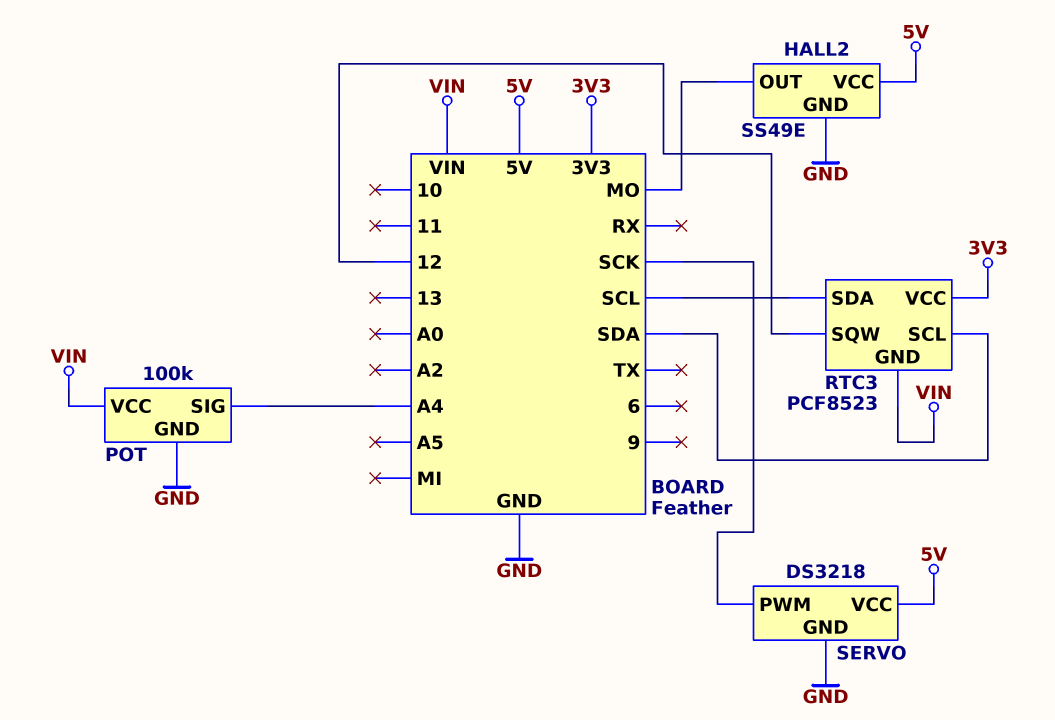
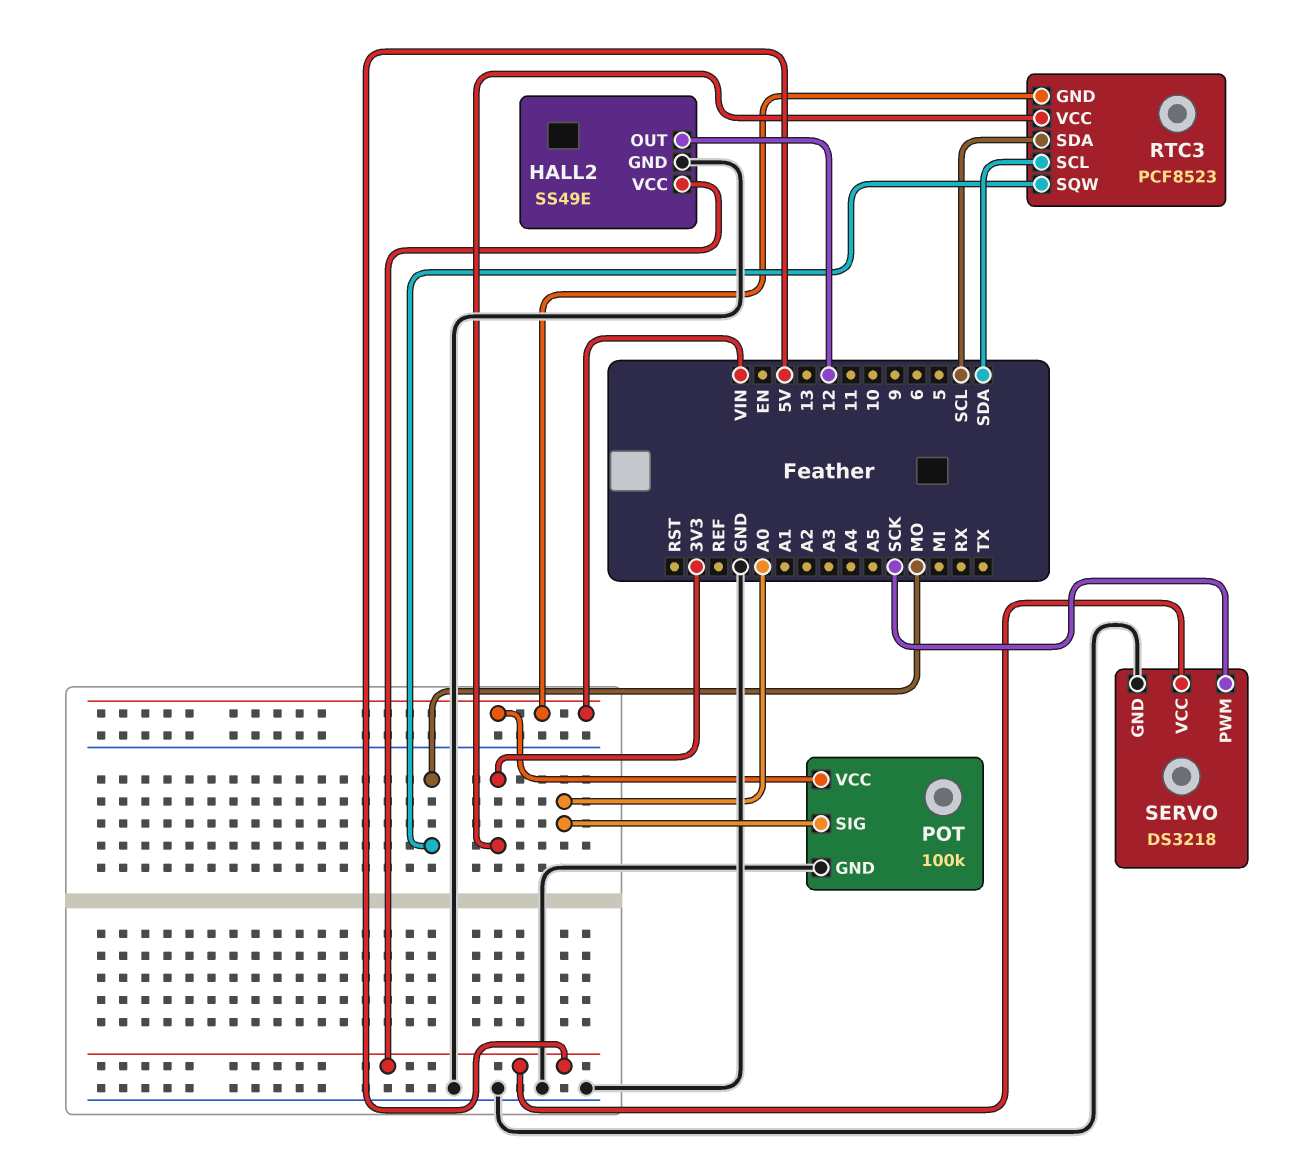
HALL2 pin OUT: MO -> 12
POT pin SIG: A4 -> A0
RTC3 pin SQW: 12 -> MO

